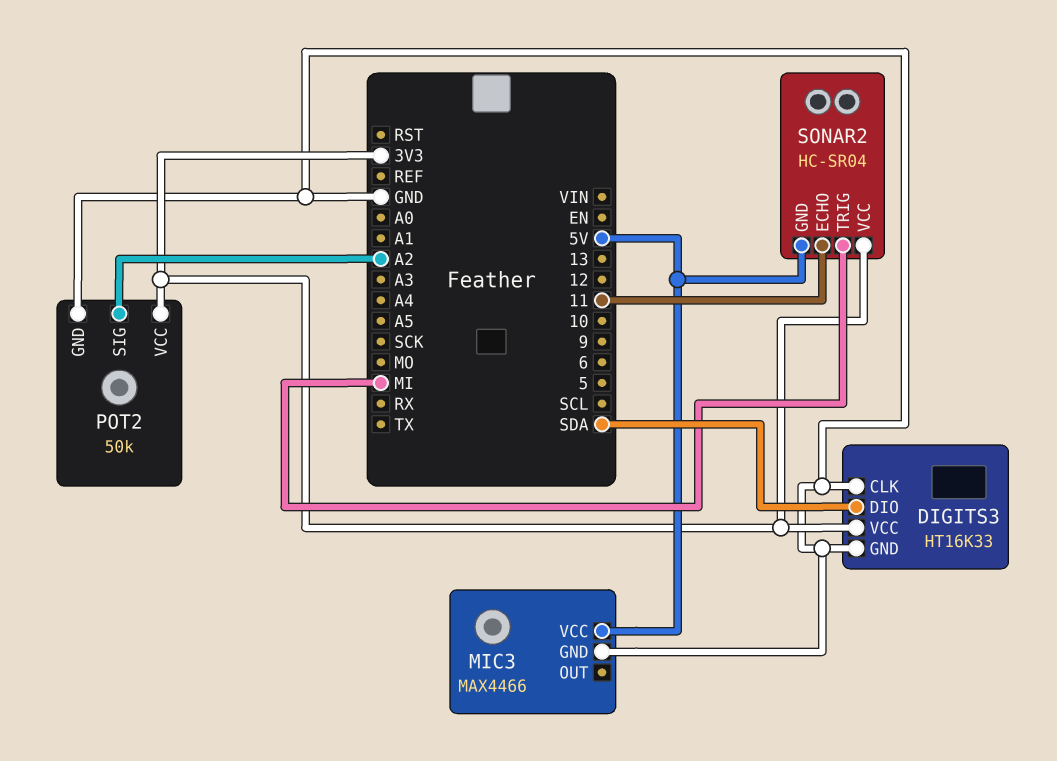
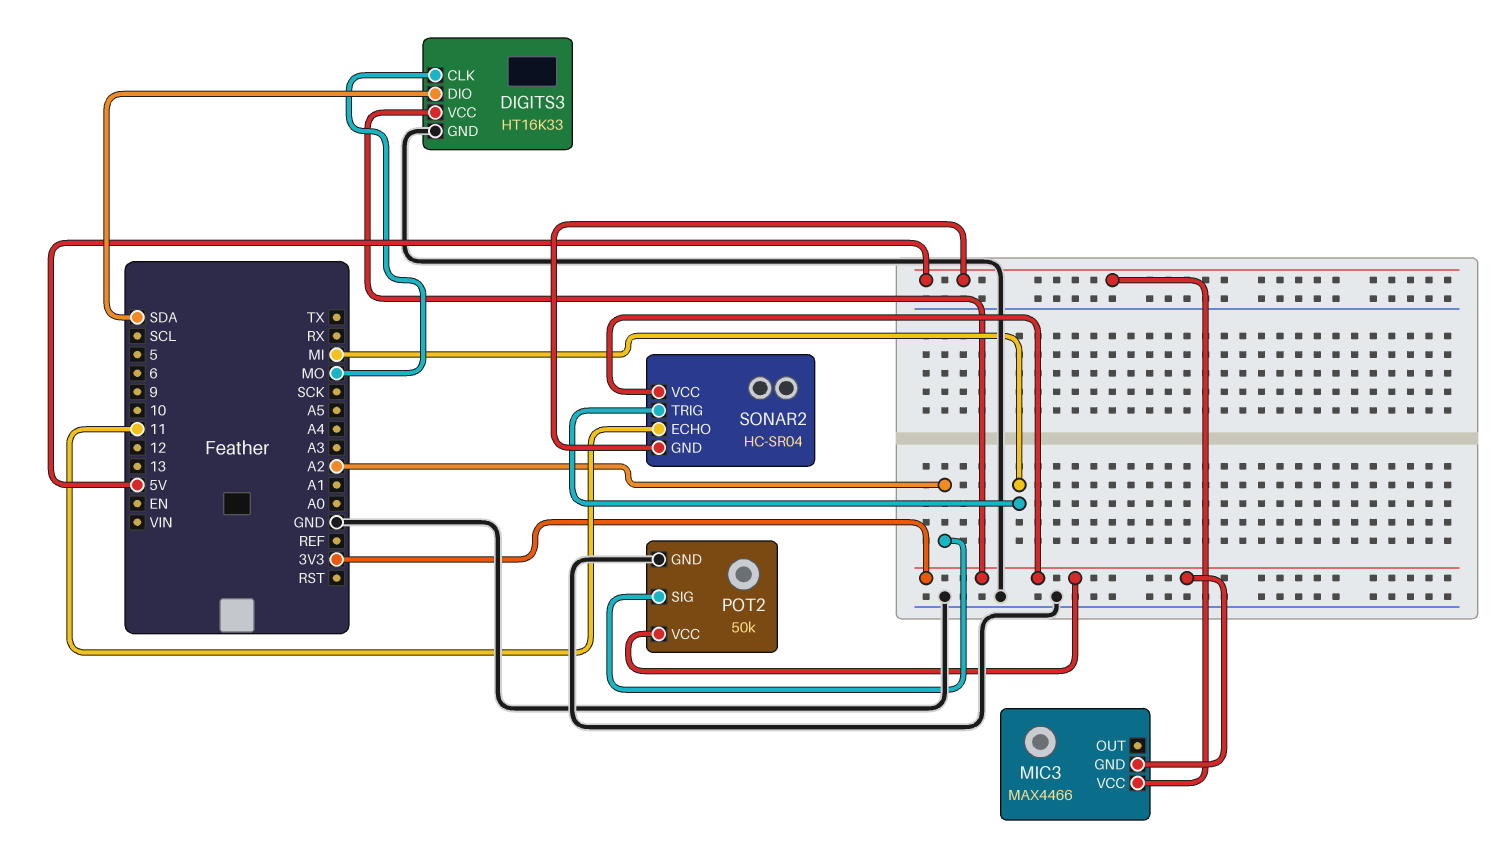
DIGITS3 pin CLK: GND -> MO
MIC3 pin GND: GND -> 3V3

